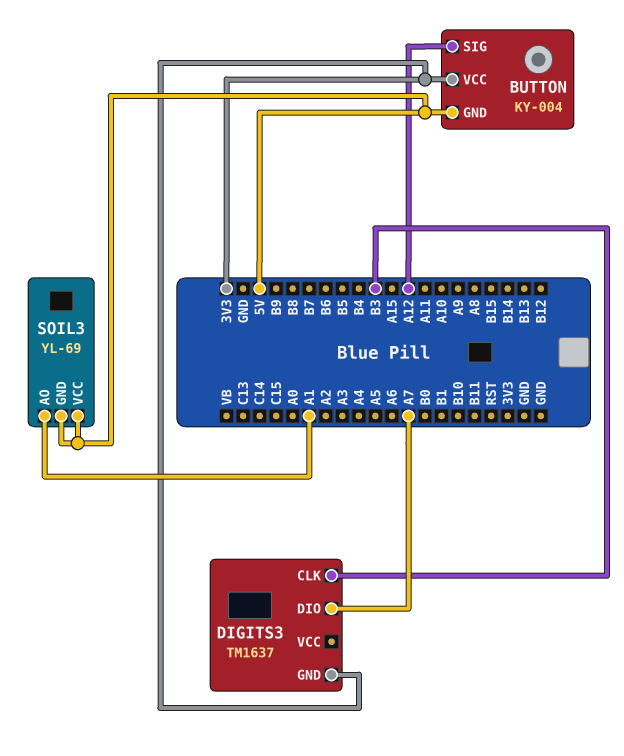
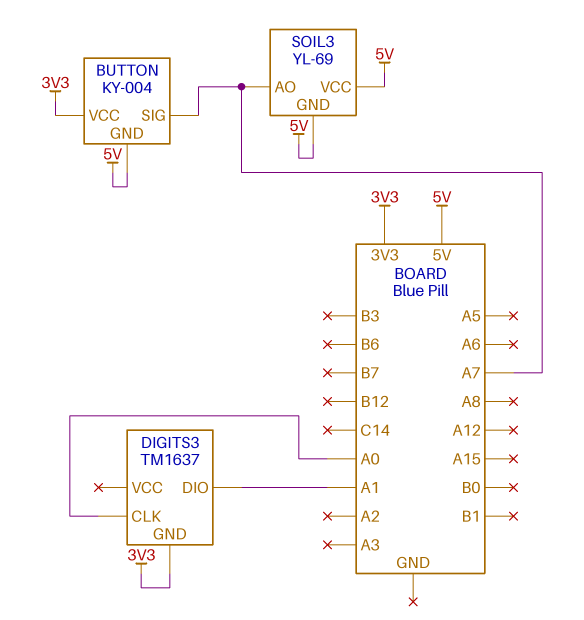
BUTTON pin SIG: A12 -> A7
DIGITS3 pin CLK: B3 -> A0
DIGITS3 pin DIO: A7 -> A1
SOIL3 pin AO: A1 -> A7

